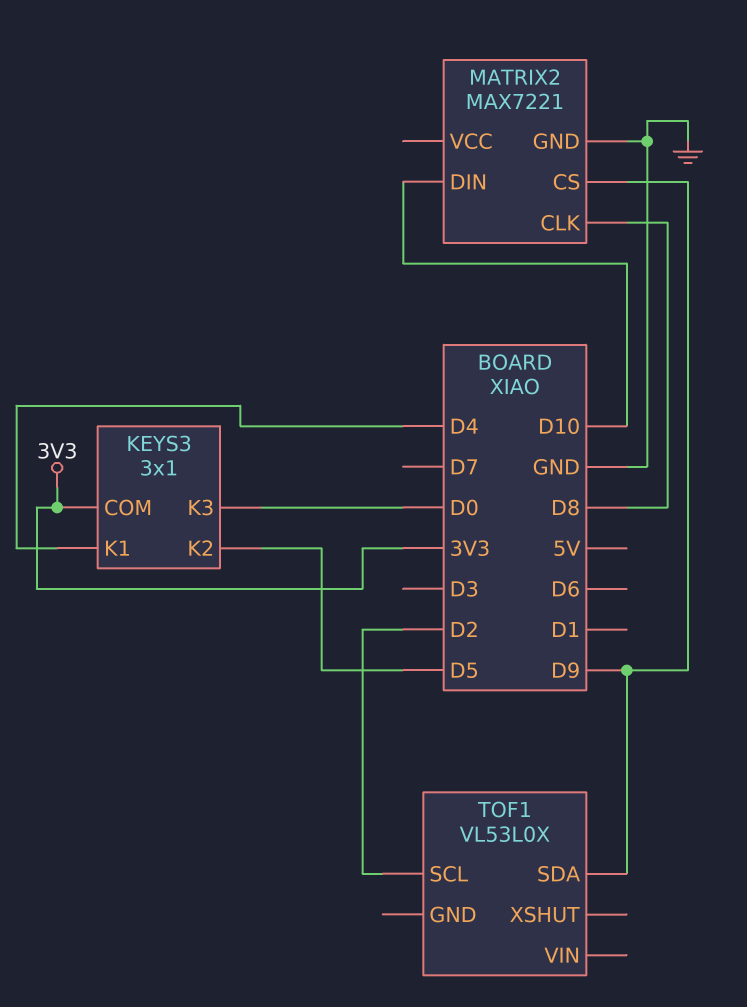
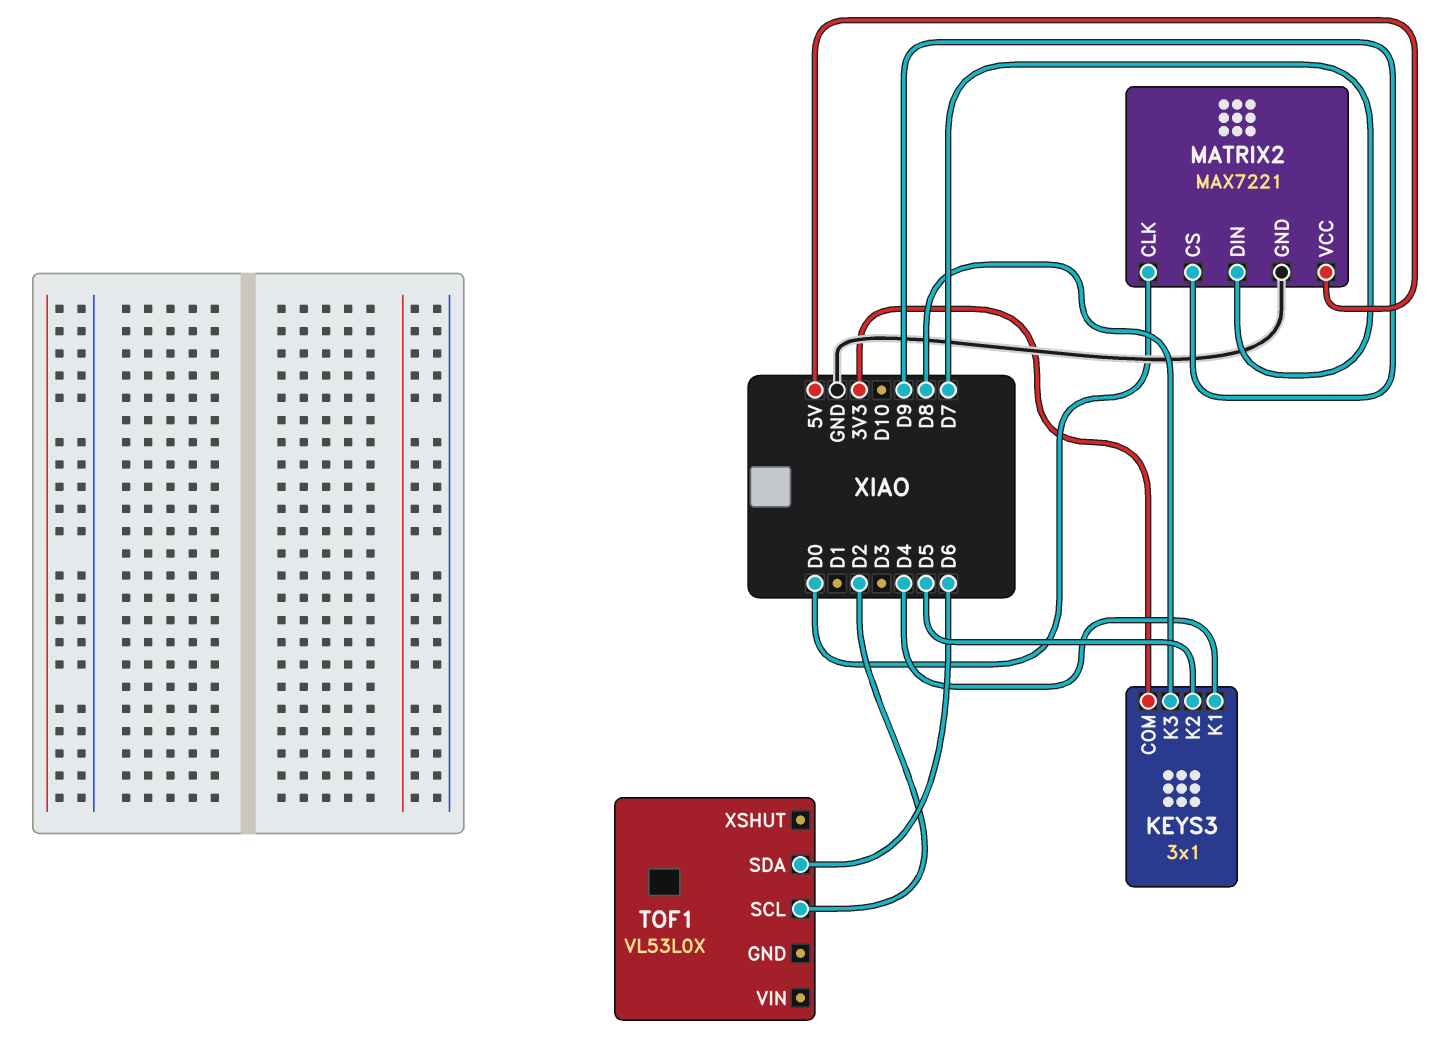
KEYS3 pin K3: D0 -> D8
MATRIX2 pin CLK: D8 -> D0
MATRIX2 pin DIN: D10 -> D7
MATRIX2 pin VCC: none -> 5V
TOF1 pin SDA: D9 -> D6

